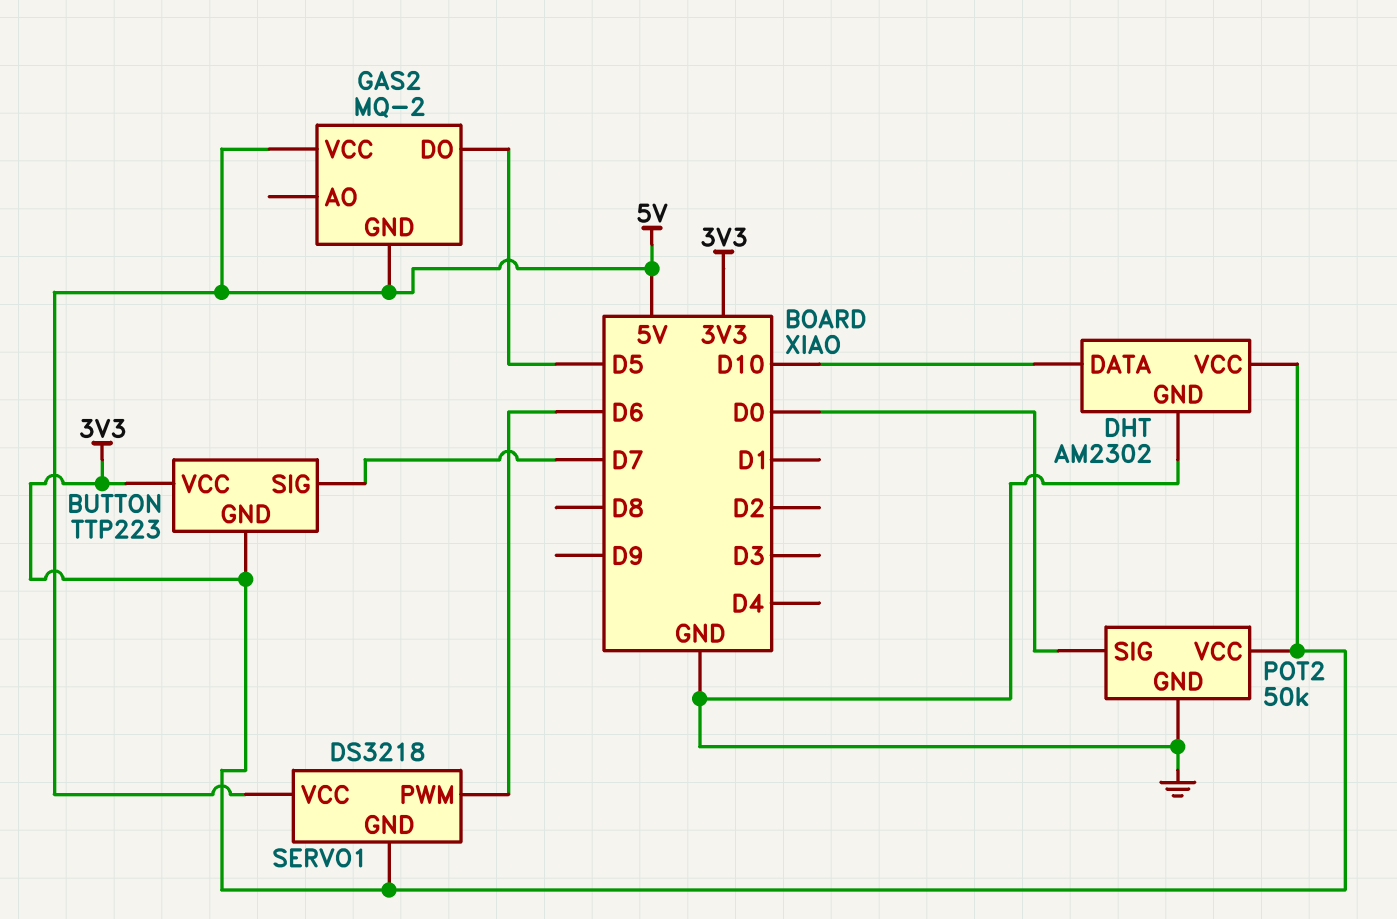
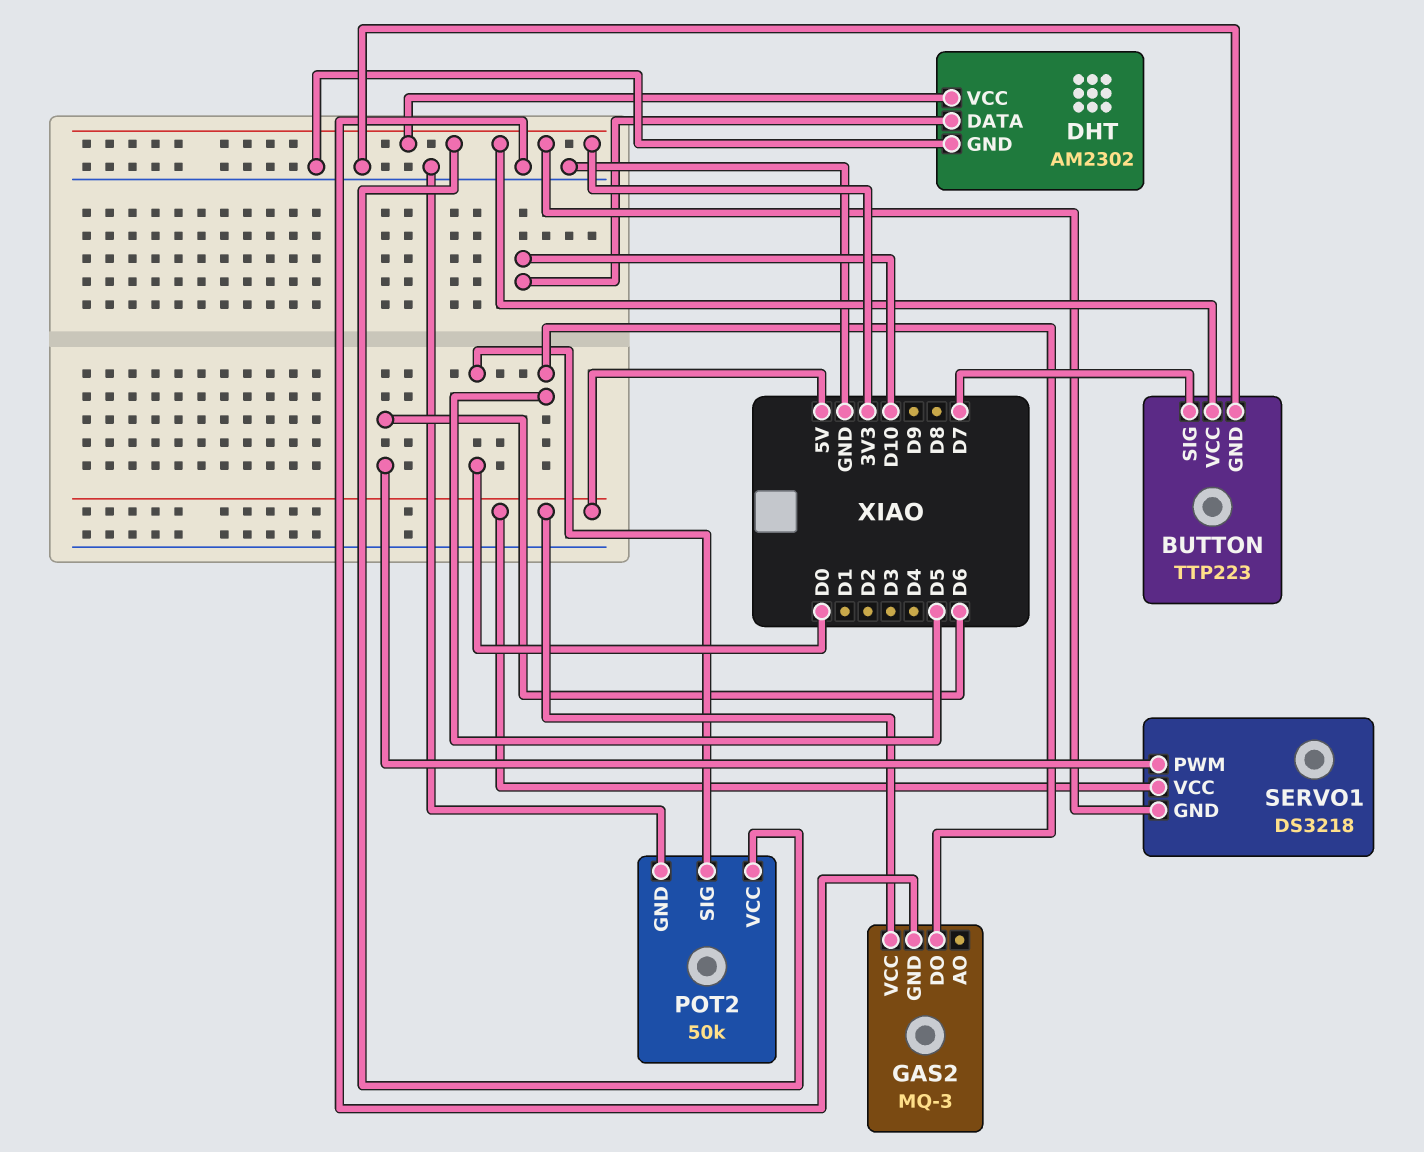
BUTTON pin GND: 3V3 -> GND
GAS2: MQ-2 -> MQ-3
GAS2 pin GND: 5V -> GND

